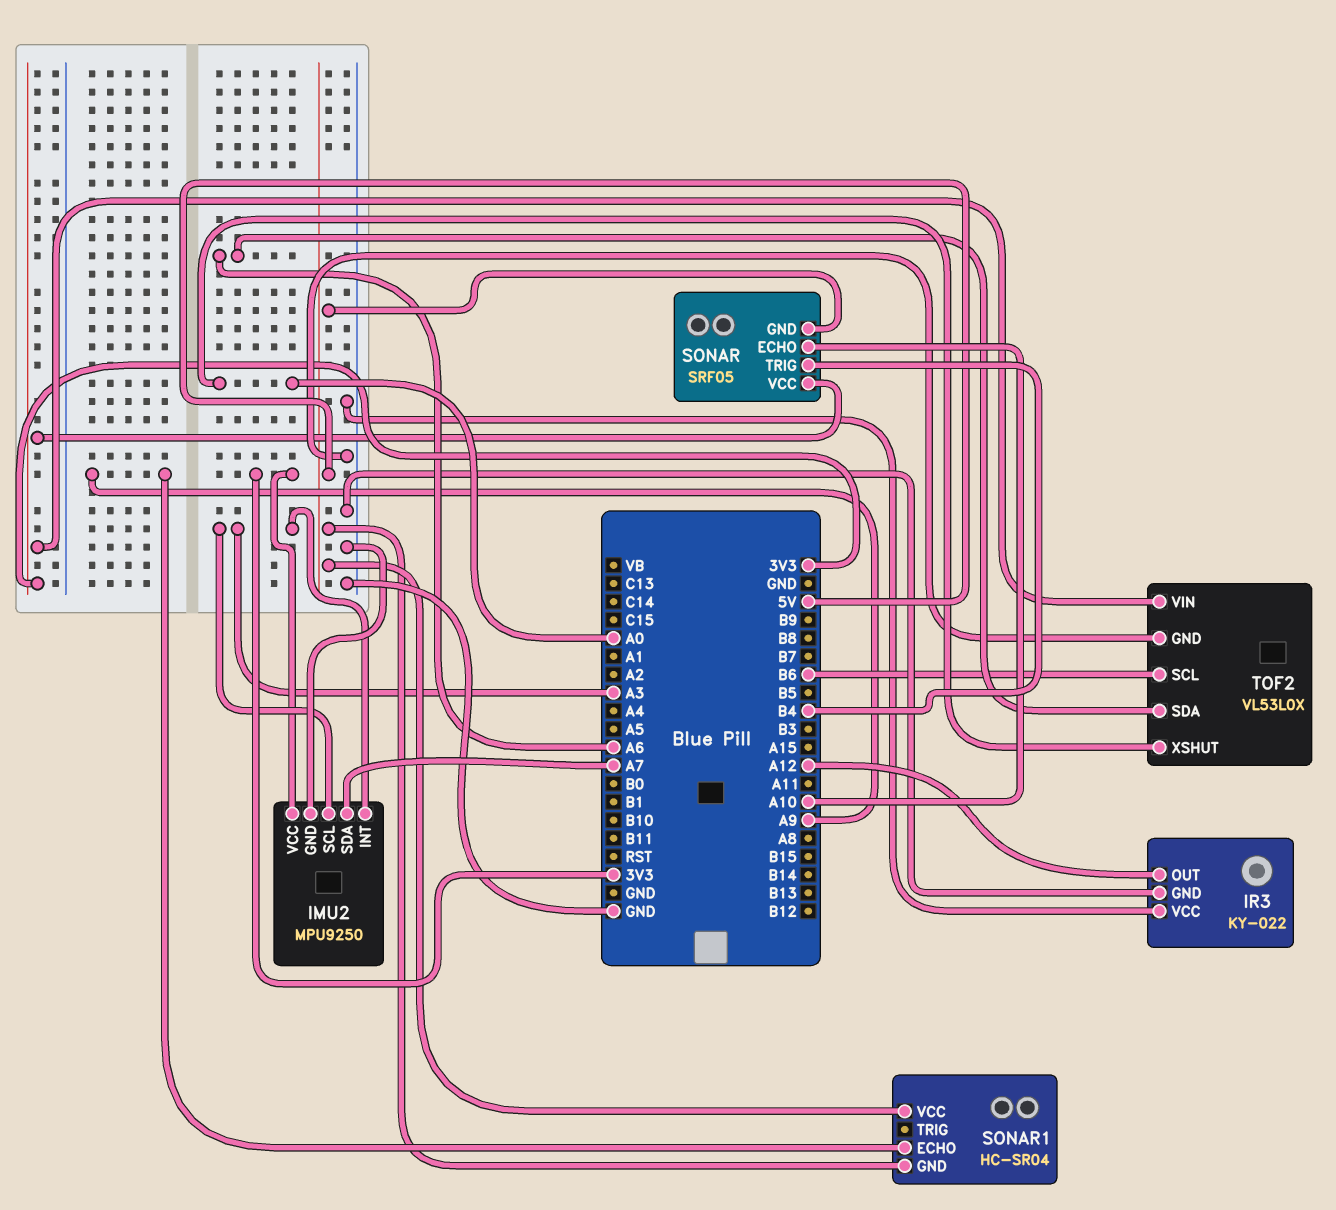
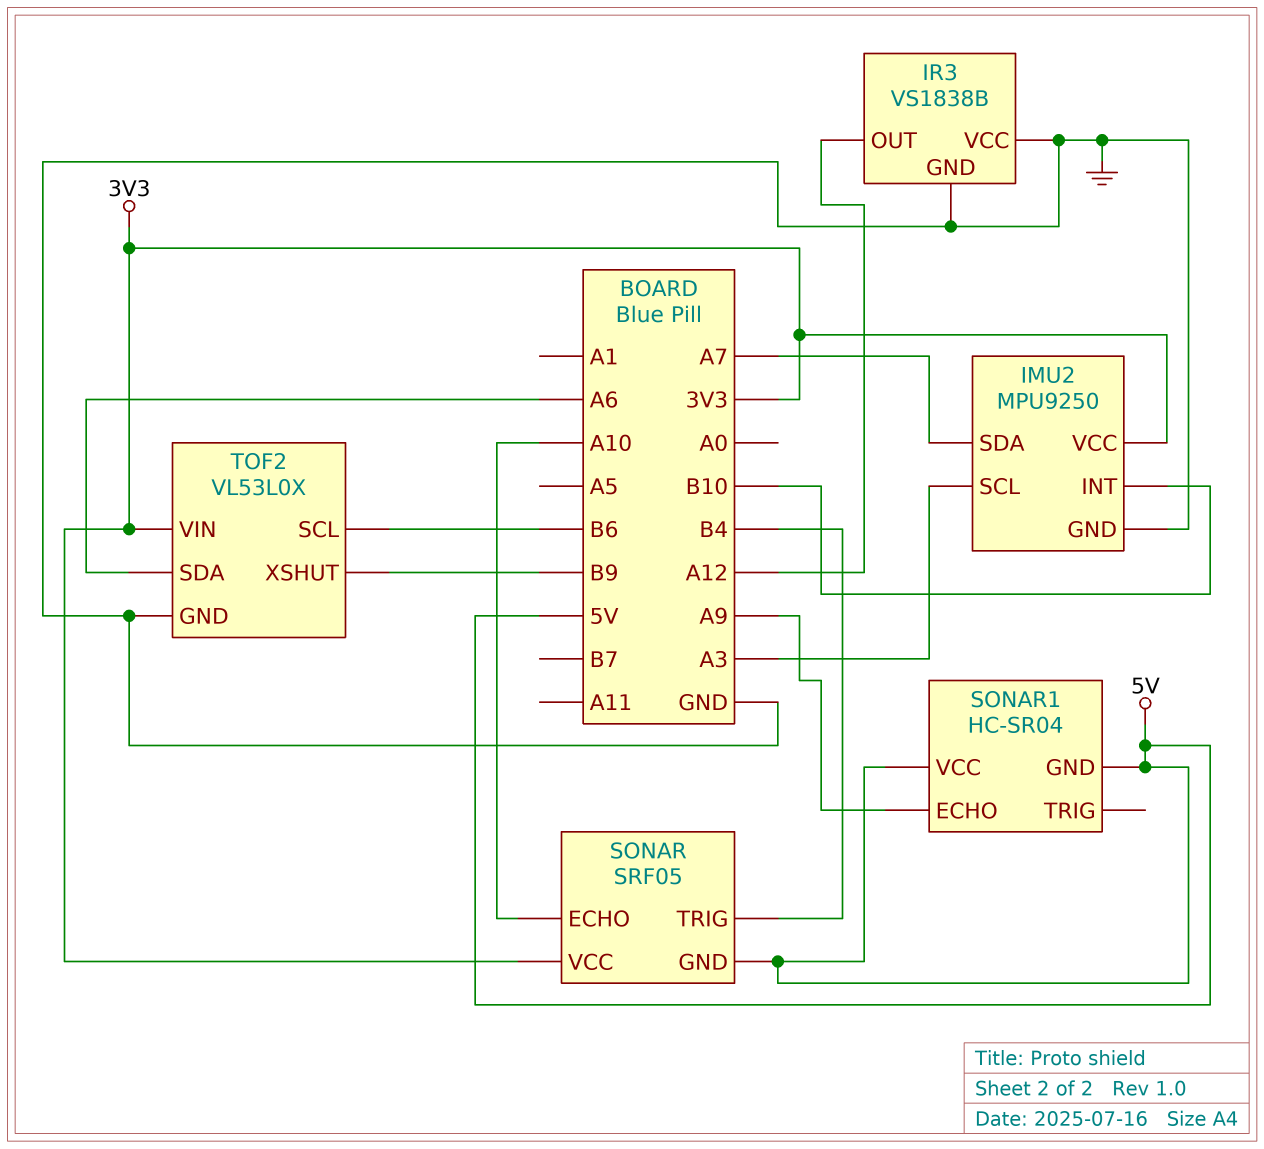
IMU2 pin INT: A3 -> B10
IR3: KY-022 -> VS1838B
TOF2 pin XSHUT: A0 -> B9

